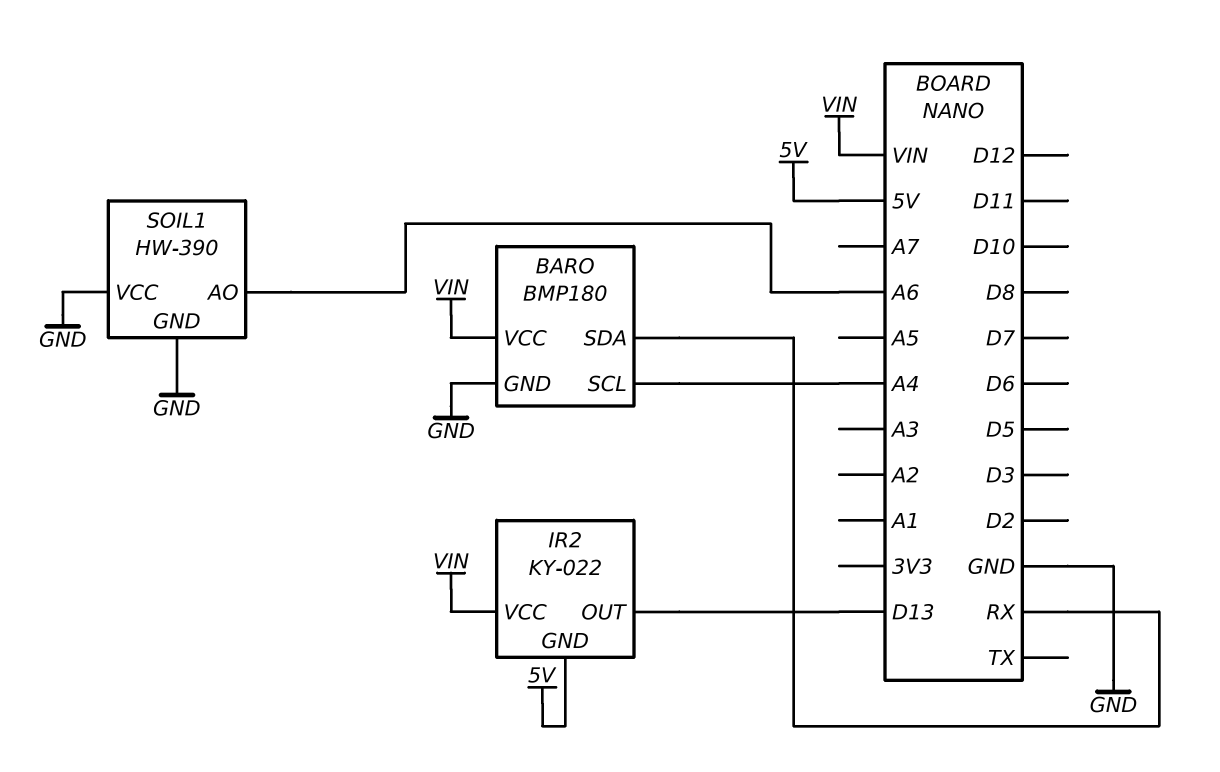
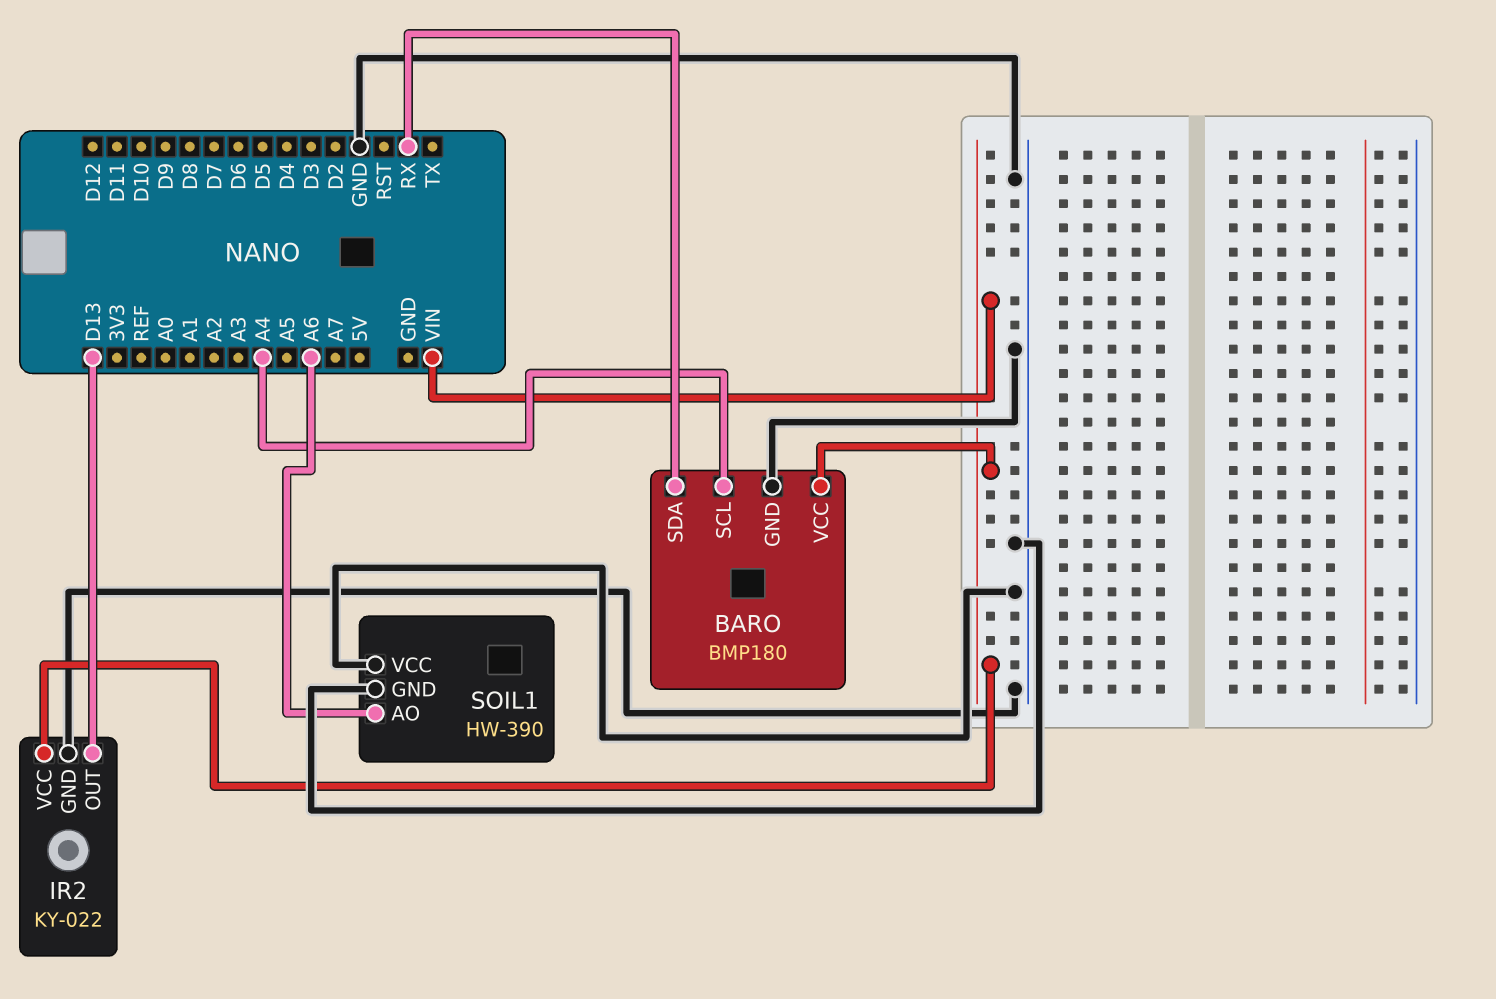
IR2 pin GND: 5V -> GND

